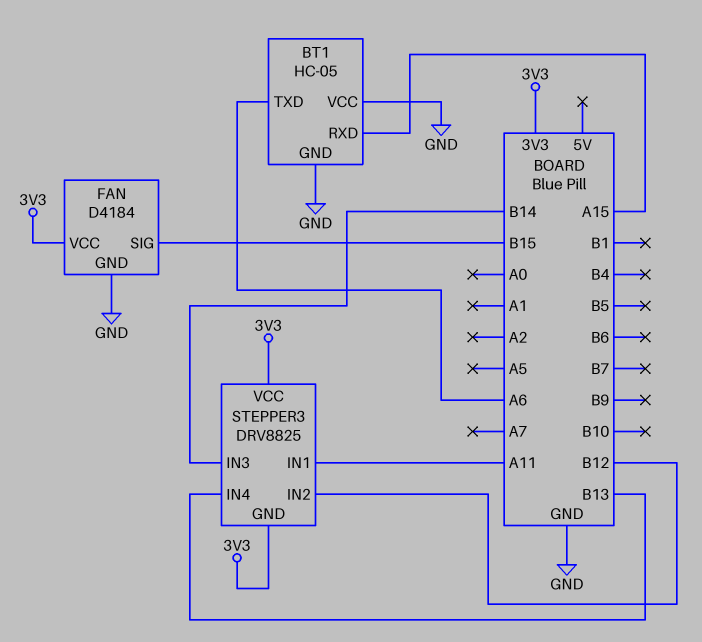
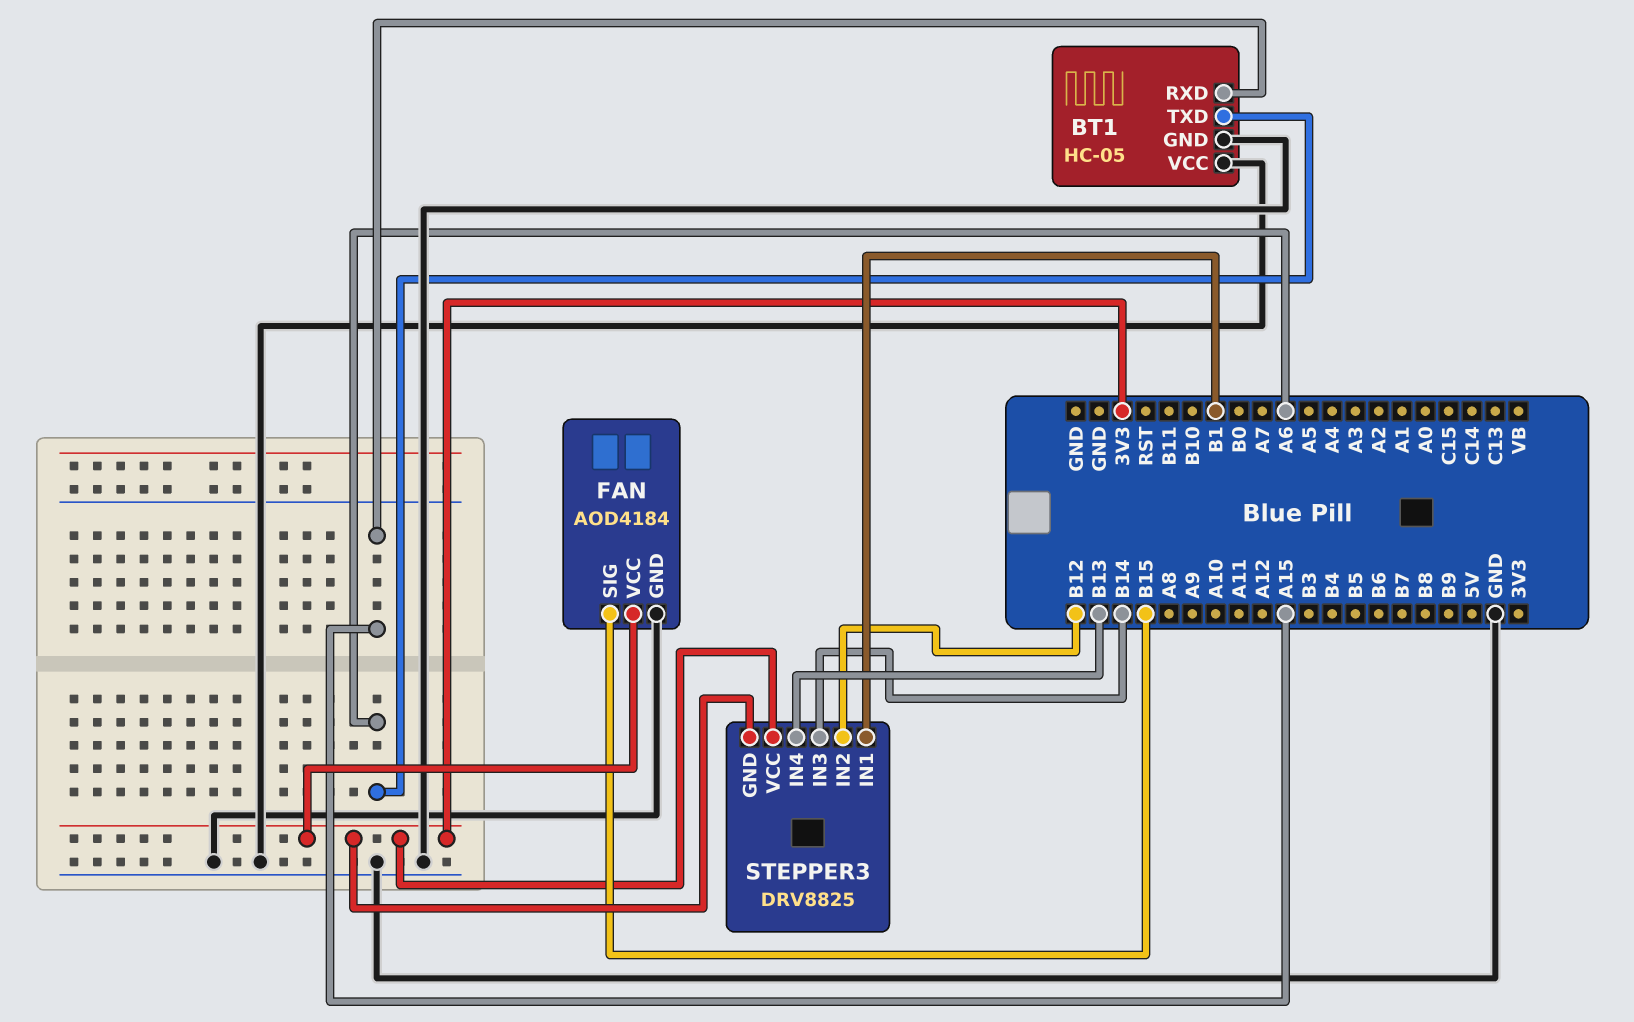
FAN: D4184 -> AOD4184
STEPPER3 pin IN1: A11 -> B1

